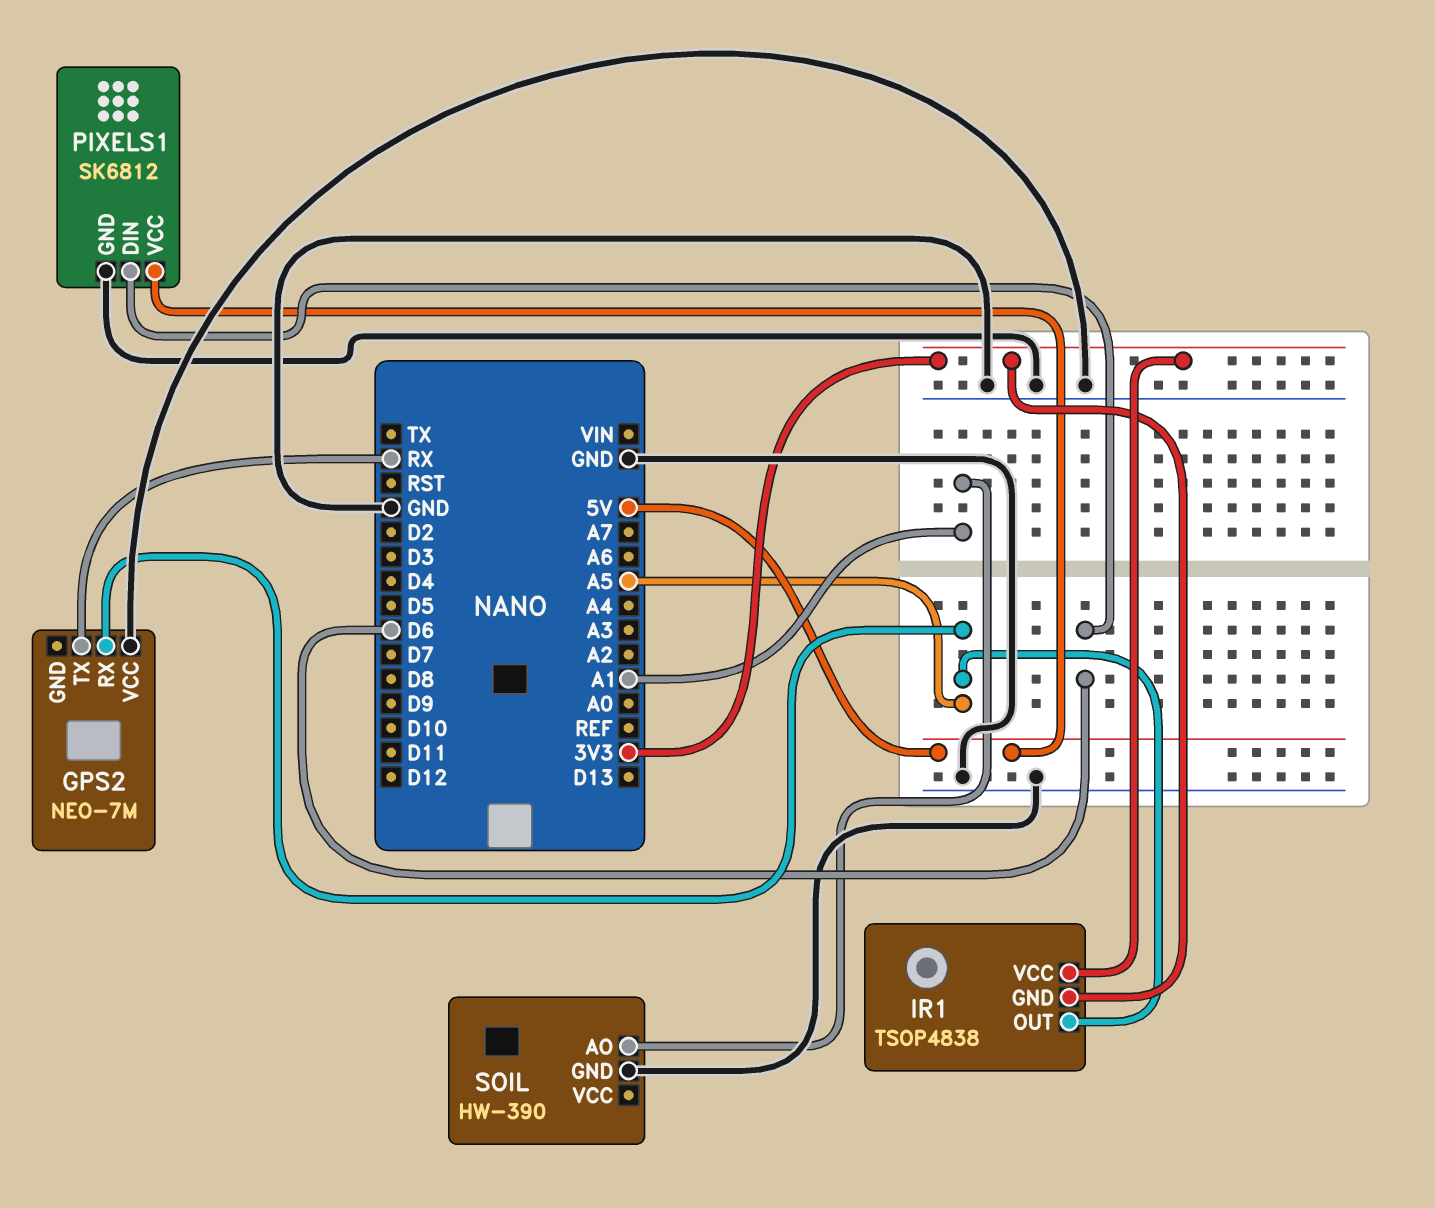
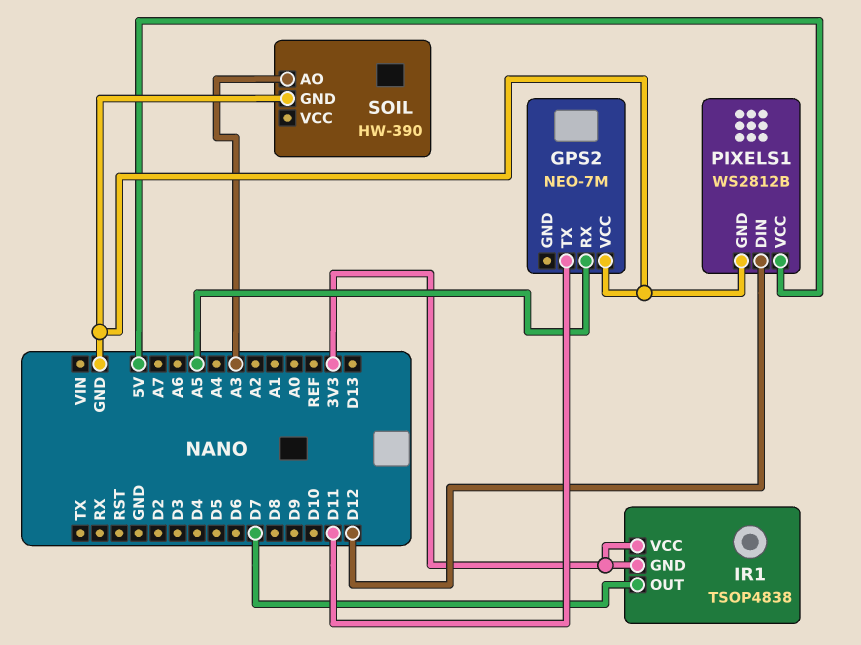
GPS2 pin TX: RX -> D11
IR1 pin OUT: A5 -> D7
PIXELS1: SK6812 -> WS2812B
PIXELS1 pin DIN: D6 -> D12
SOIL pin AO: A1 -> A3

